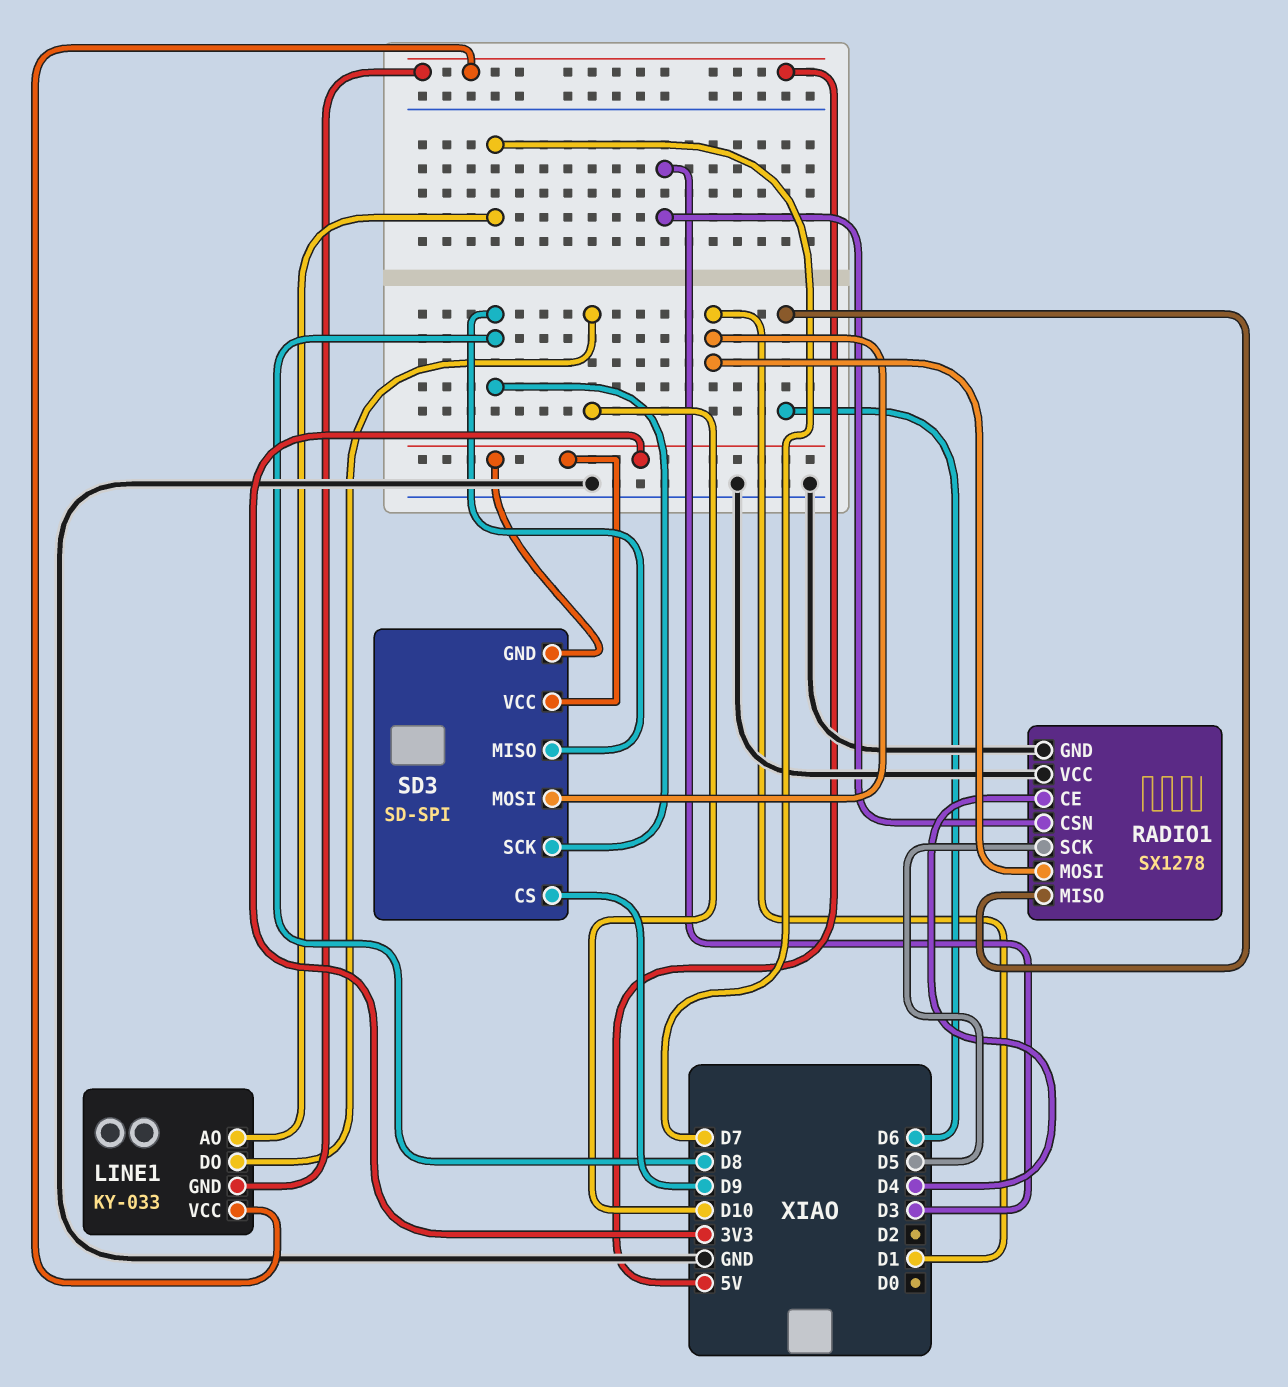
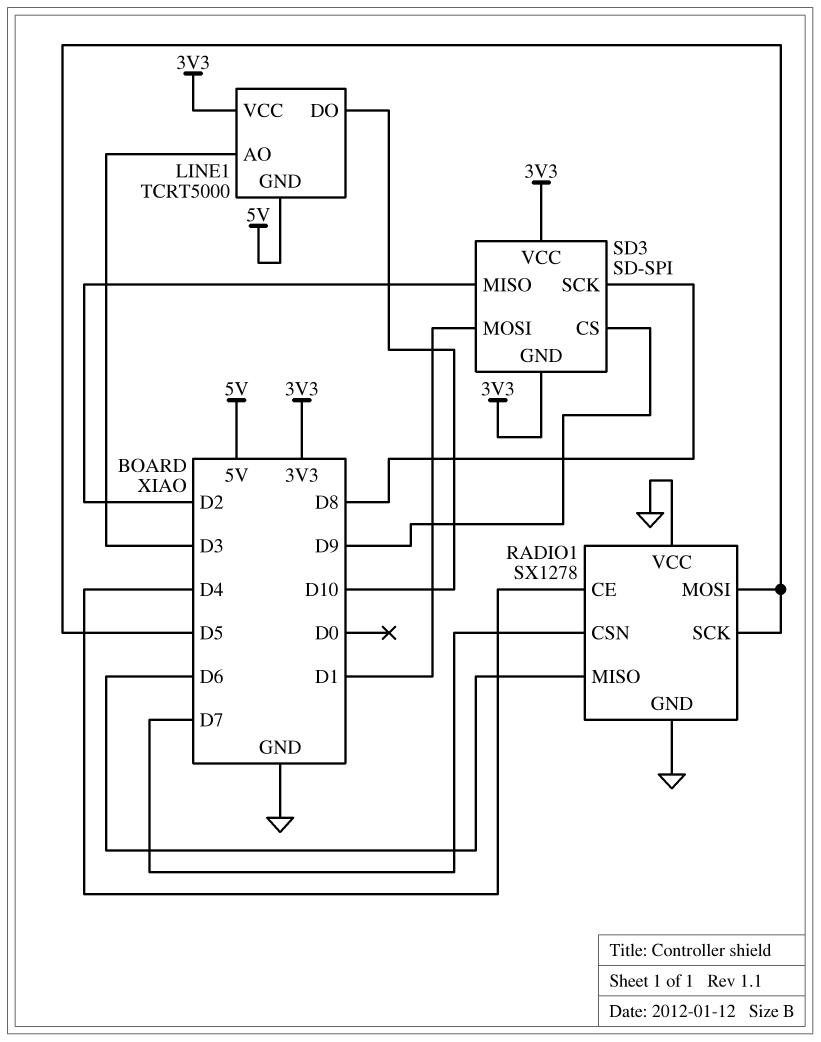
LINE1: KY-033 -> TCRT5000
LINE1 pin AO: D7 -> D3
LINE1 pin VCC: 5V -> 3V3
RADIO1 pin CSN: D3 -> D7
RADIO1 pin MOSI: D1 -> D5
SD3 pin MISO: D8 -> D2

